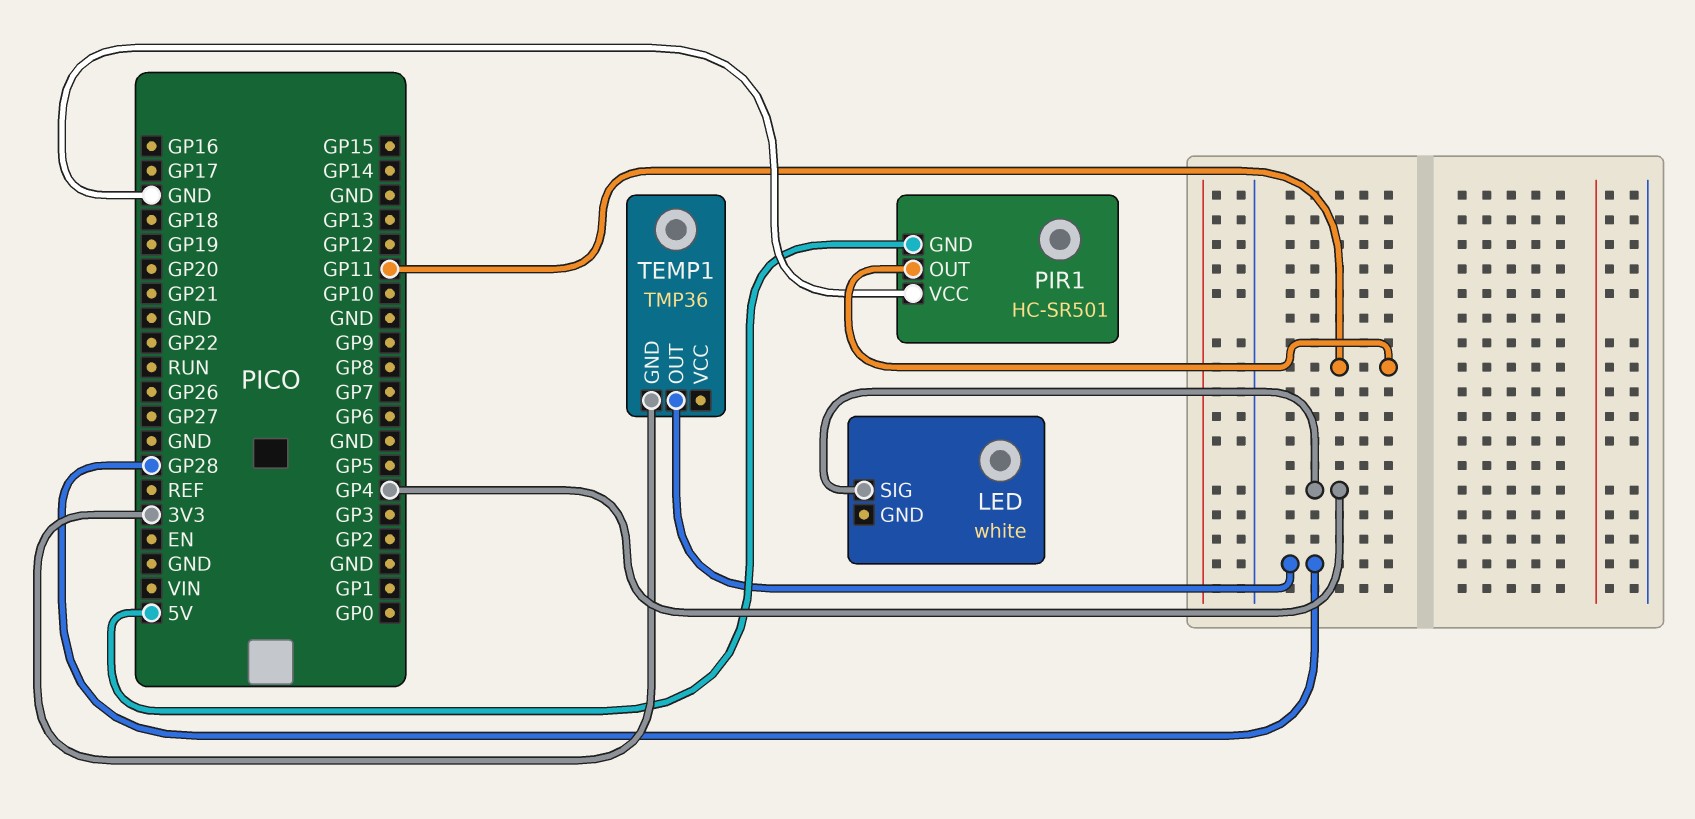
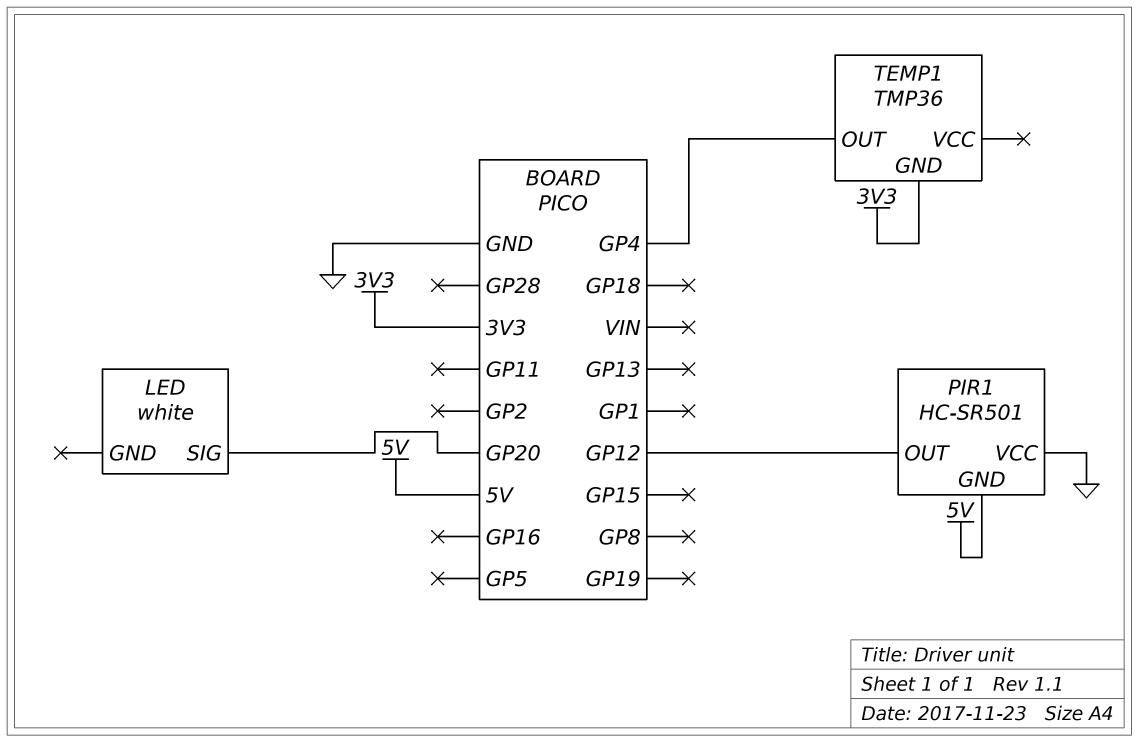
LED pin SIG: GP4 -> GP20
PIR1 pin OUT: GP11 -> GP12
TEMP1 pin OUT: GP28 -> GP4

